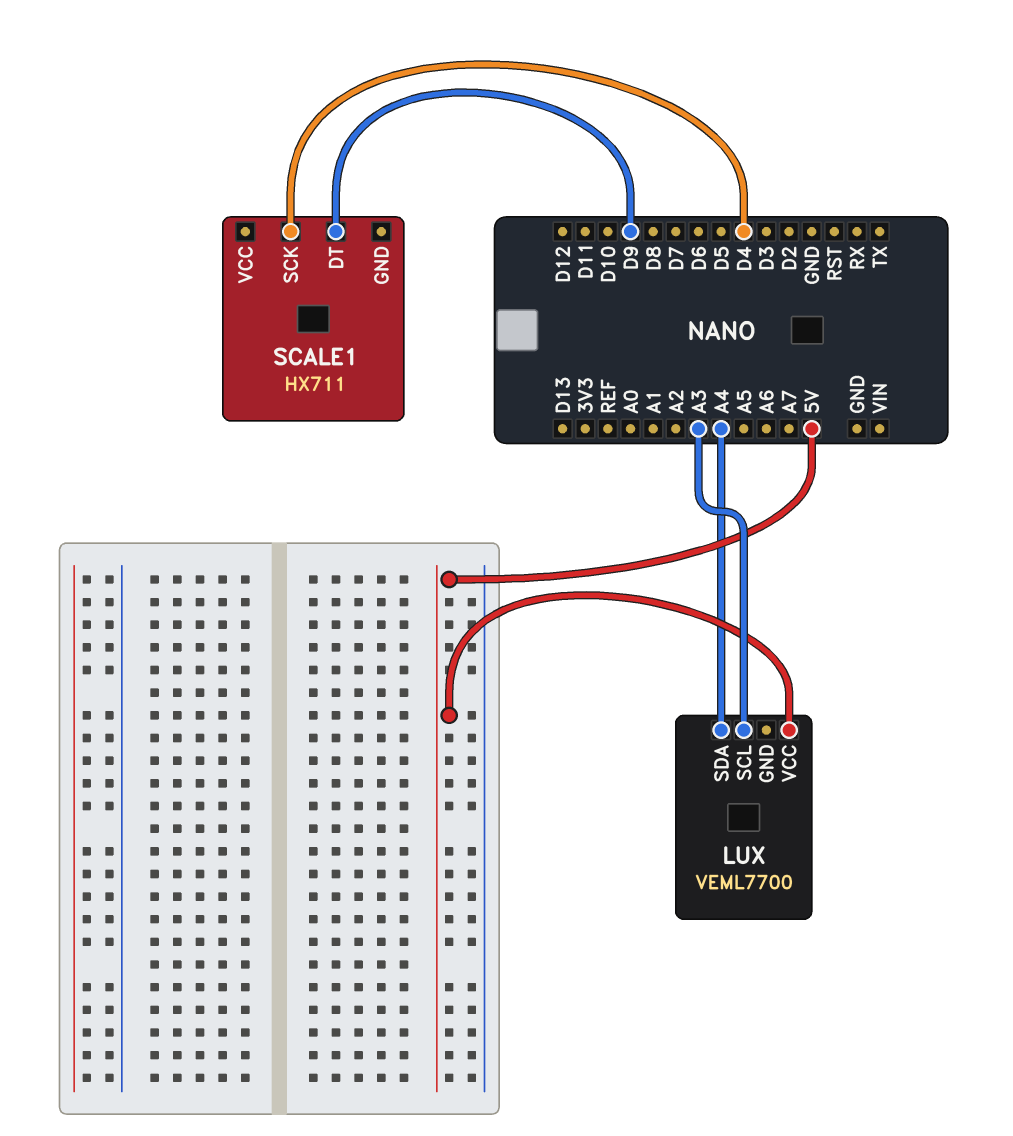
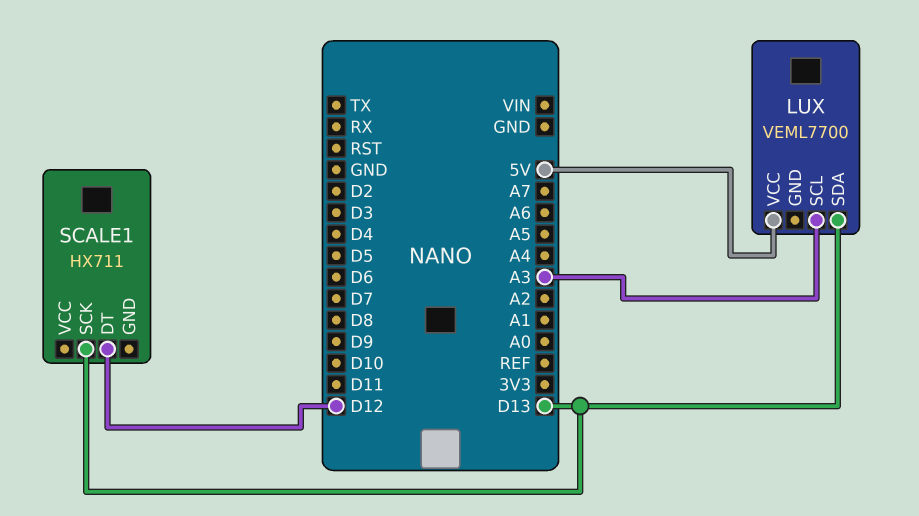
LUX pin SDA: A4 -> D13
SCALE1 pin DT: D9 -> D12
SCALE1 pin SCK: D4 -> D13

